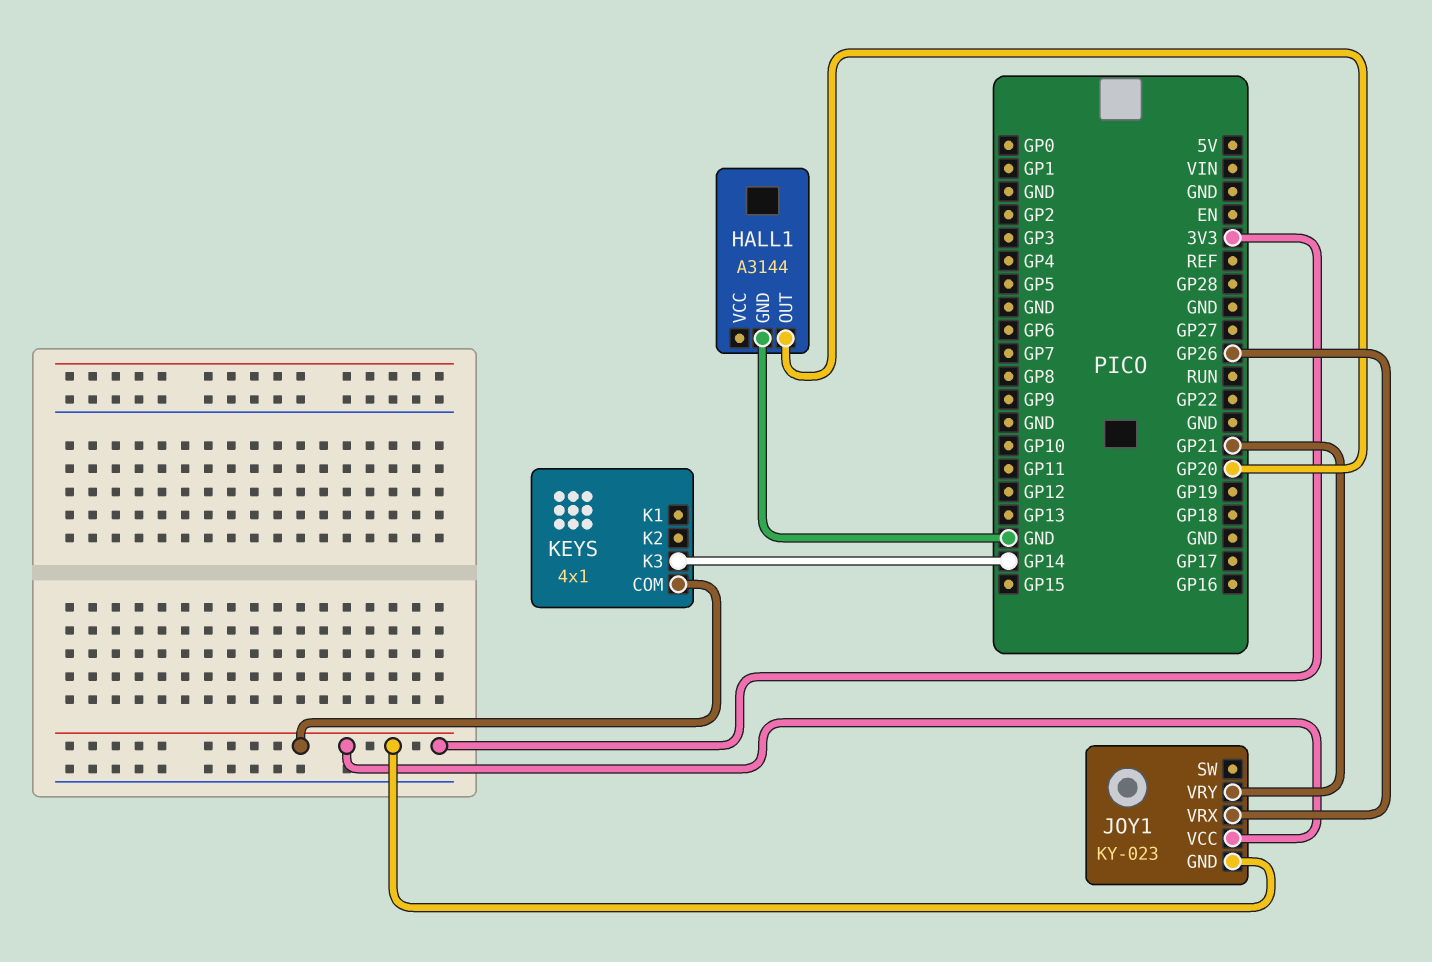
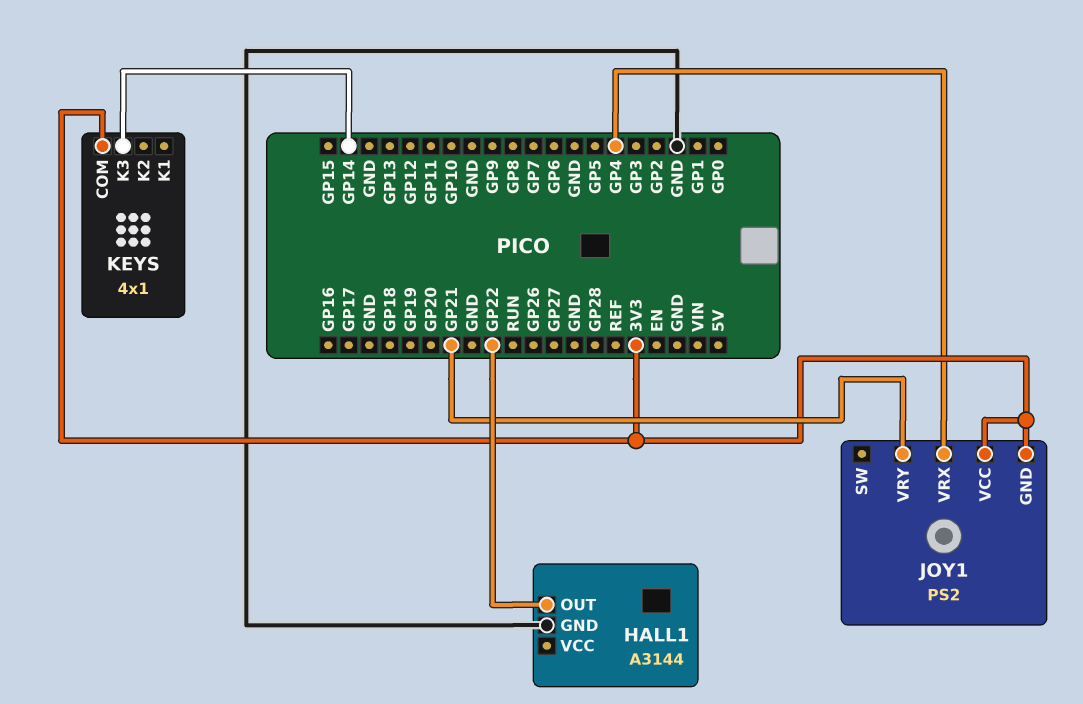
HALL1 pin OUT: GP20 -> GP22
JOY1: KY-023 -> PS2
JOY1 pin VRX: GP26 -> GP4

